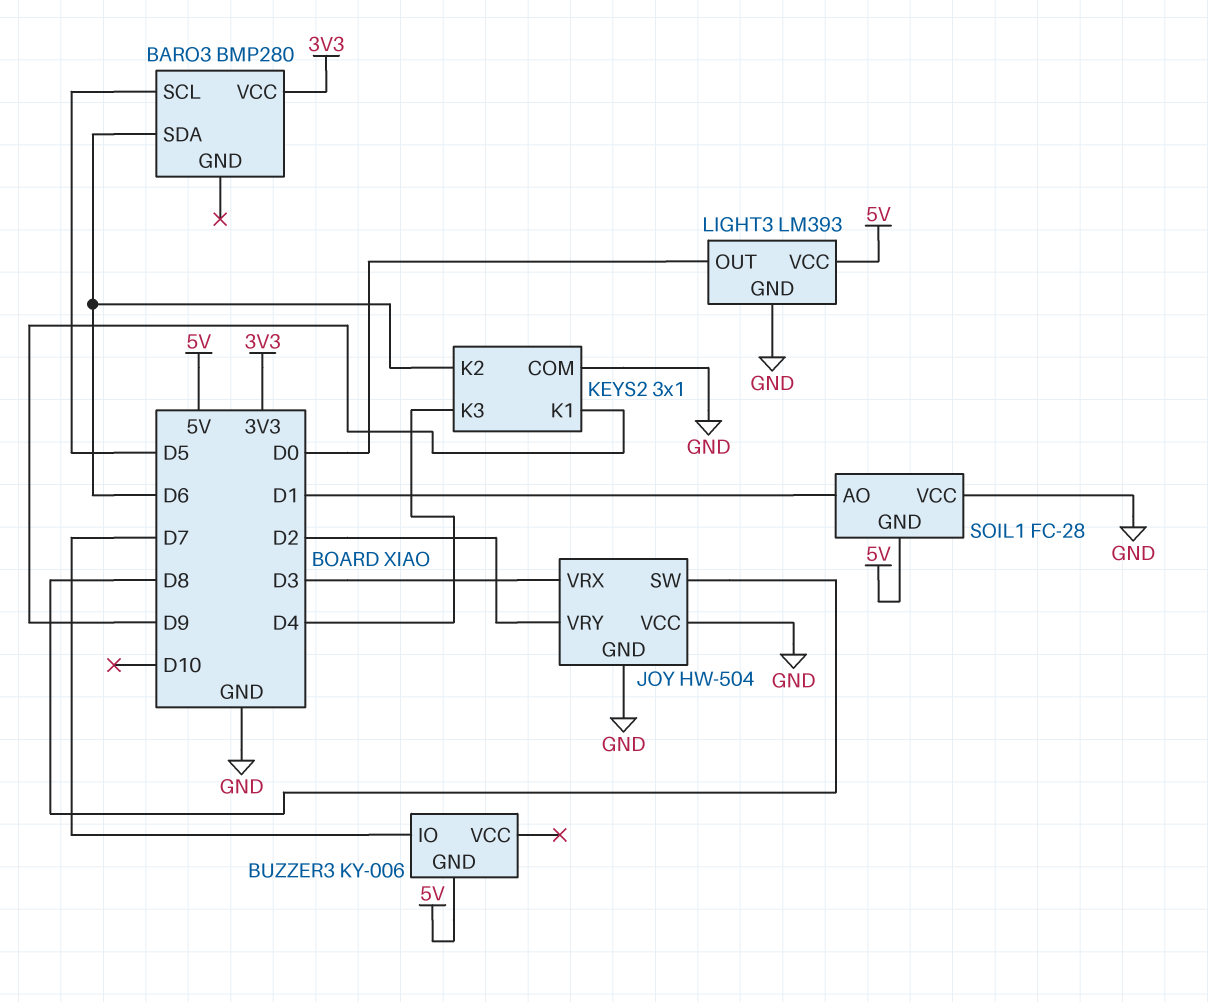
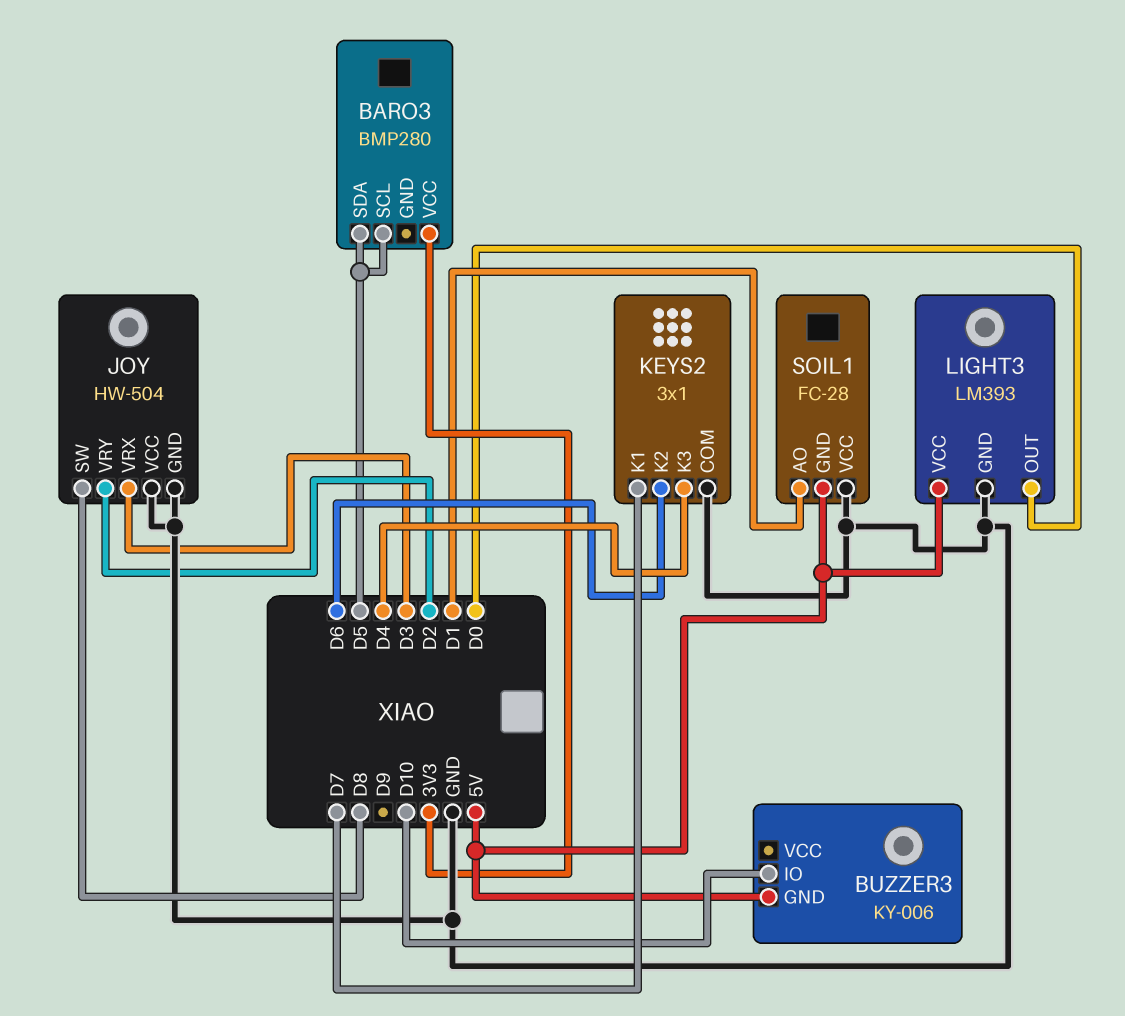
BARO3 pin SDA: D6 -> D5
BUZZER3 pin IO: D7 -> D10
KEYS2 pin K1: D9 -> D7

